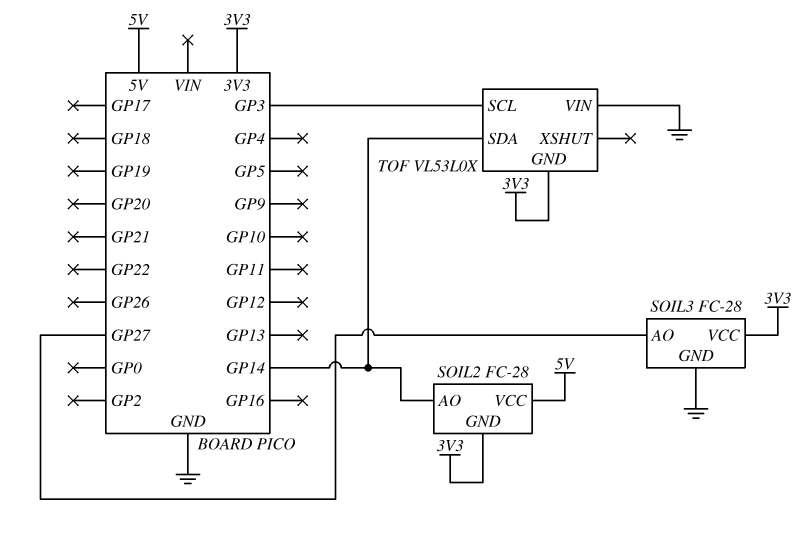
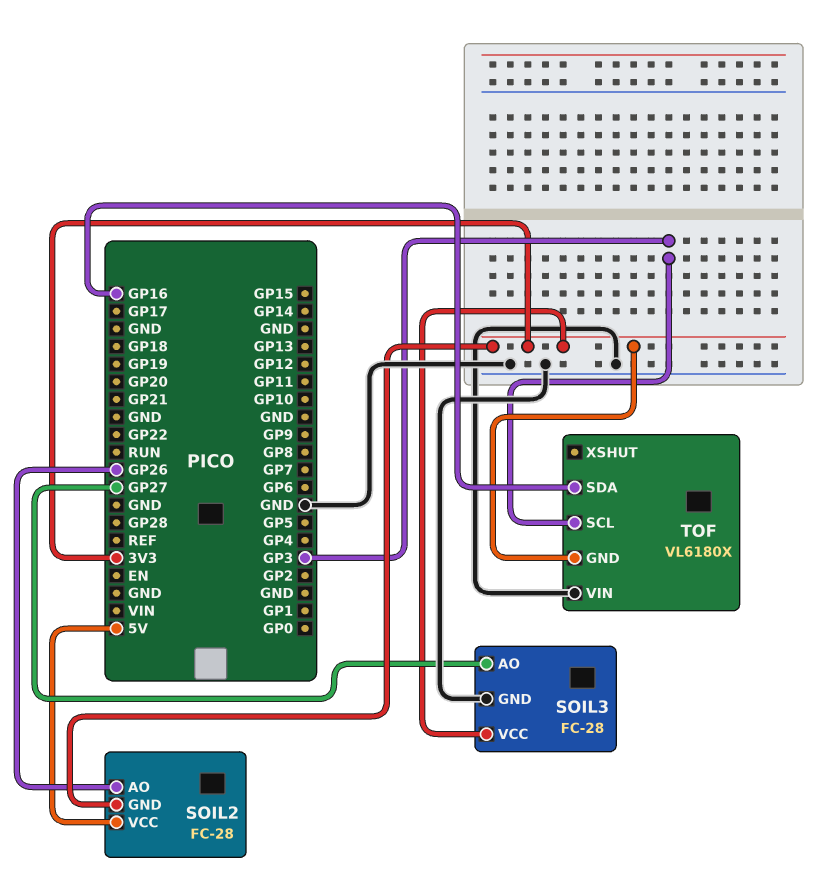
SOIL2 pin AO: GP14 -> GP26
TOF: VL53L0X -> VL6180X
TOF pin SDA: GP14 -> GP16

